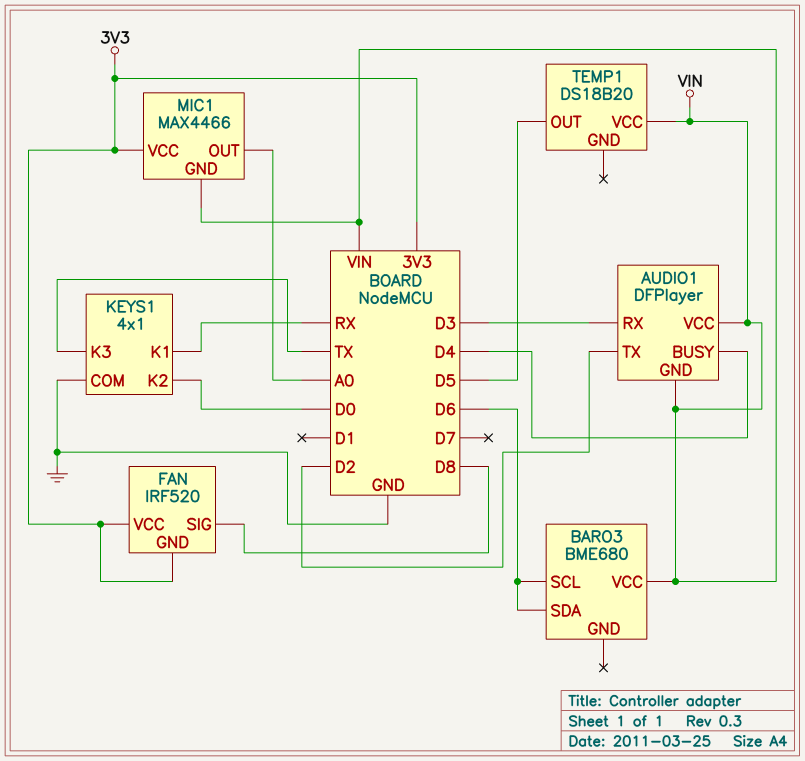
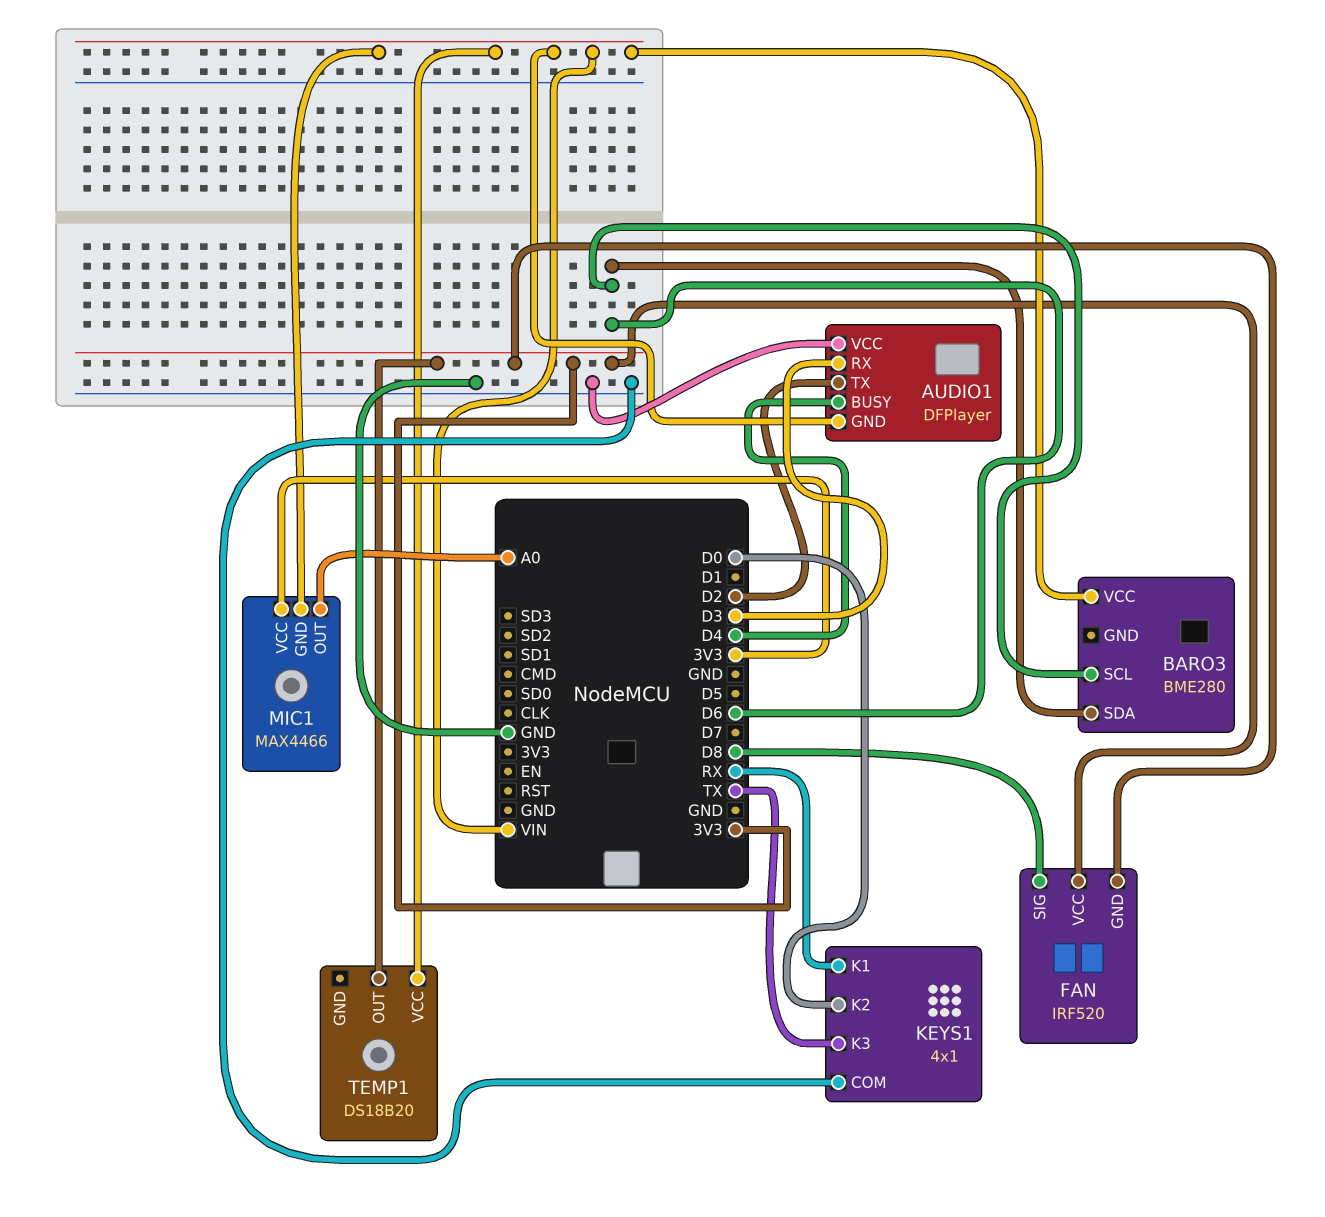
AUDIO1 pin VCC: VIN -> GND
BARO3: BME680 -> BME280
TEMP1 pin OUT: D5 -> 3V3

